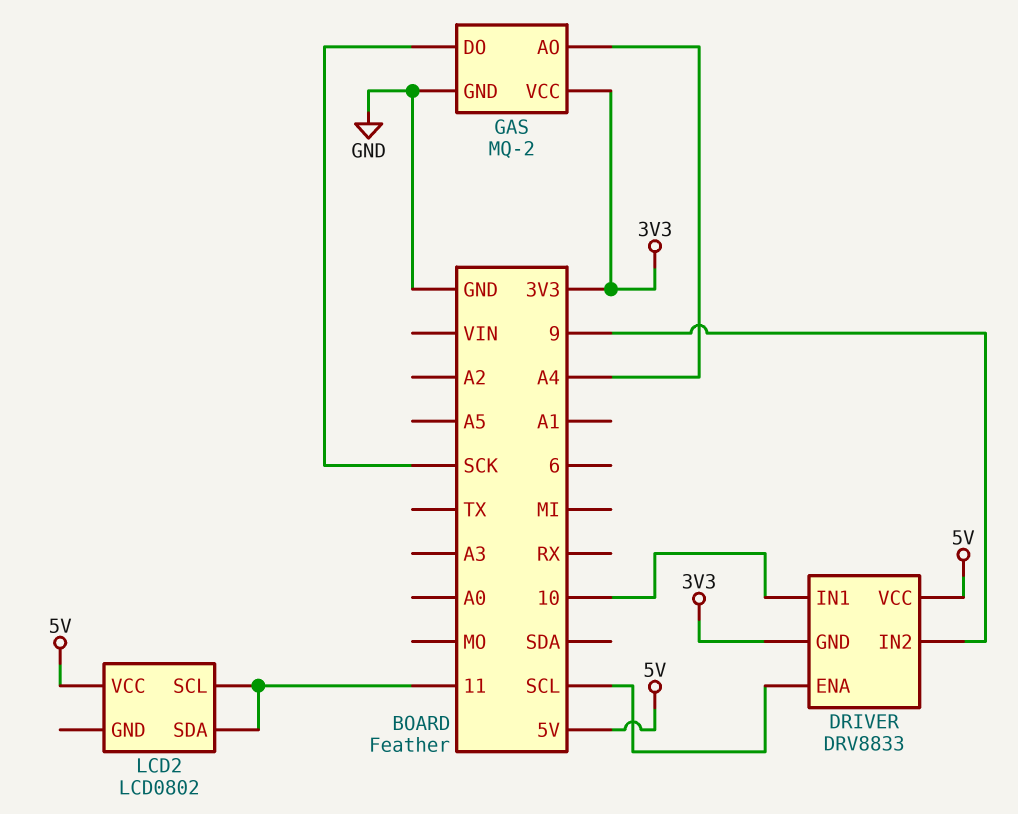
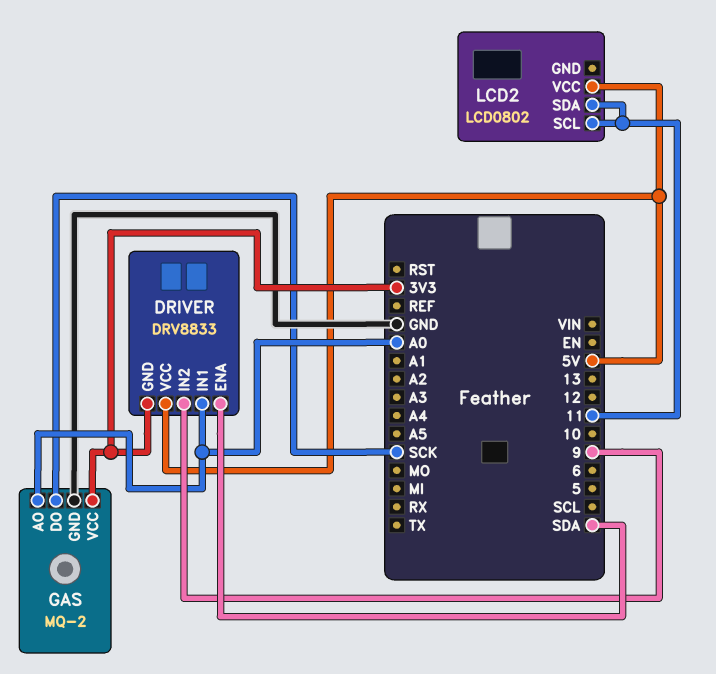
DRIVER pin ENA: SCL -> SDA
DRIVER pin IN1: 10 -> A0
GAS pin AO: A4 -> A0

